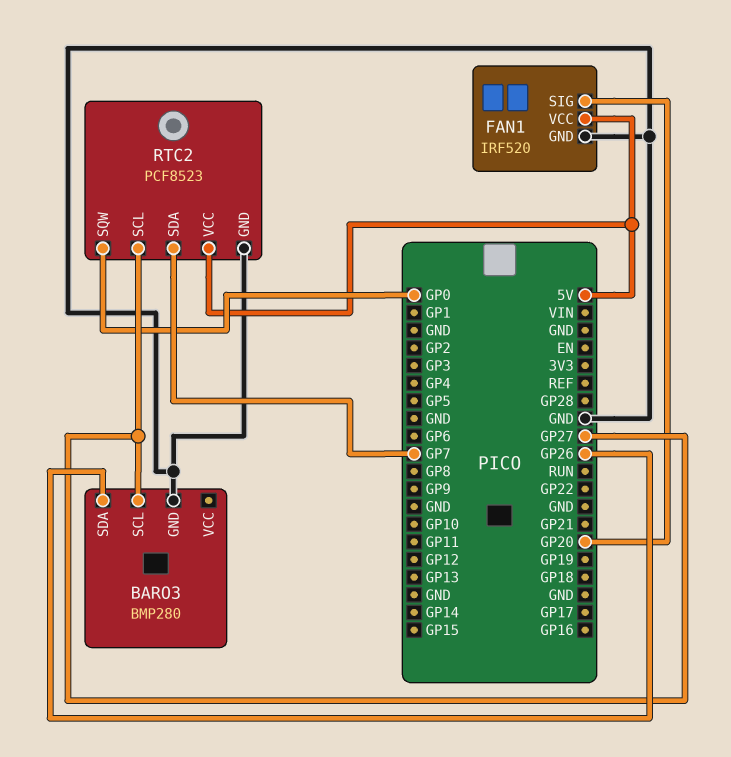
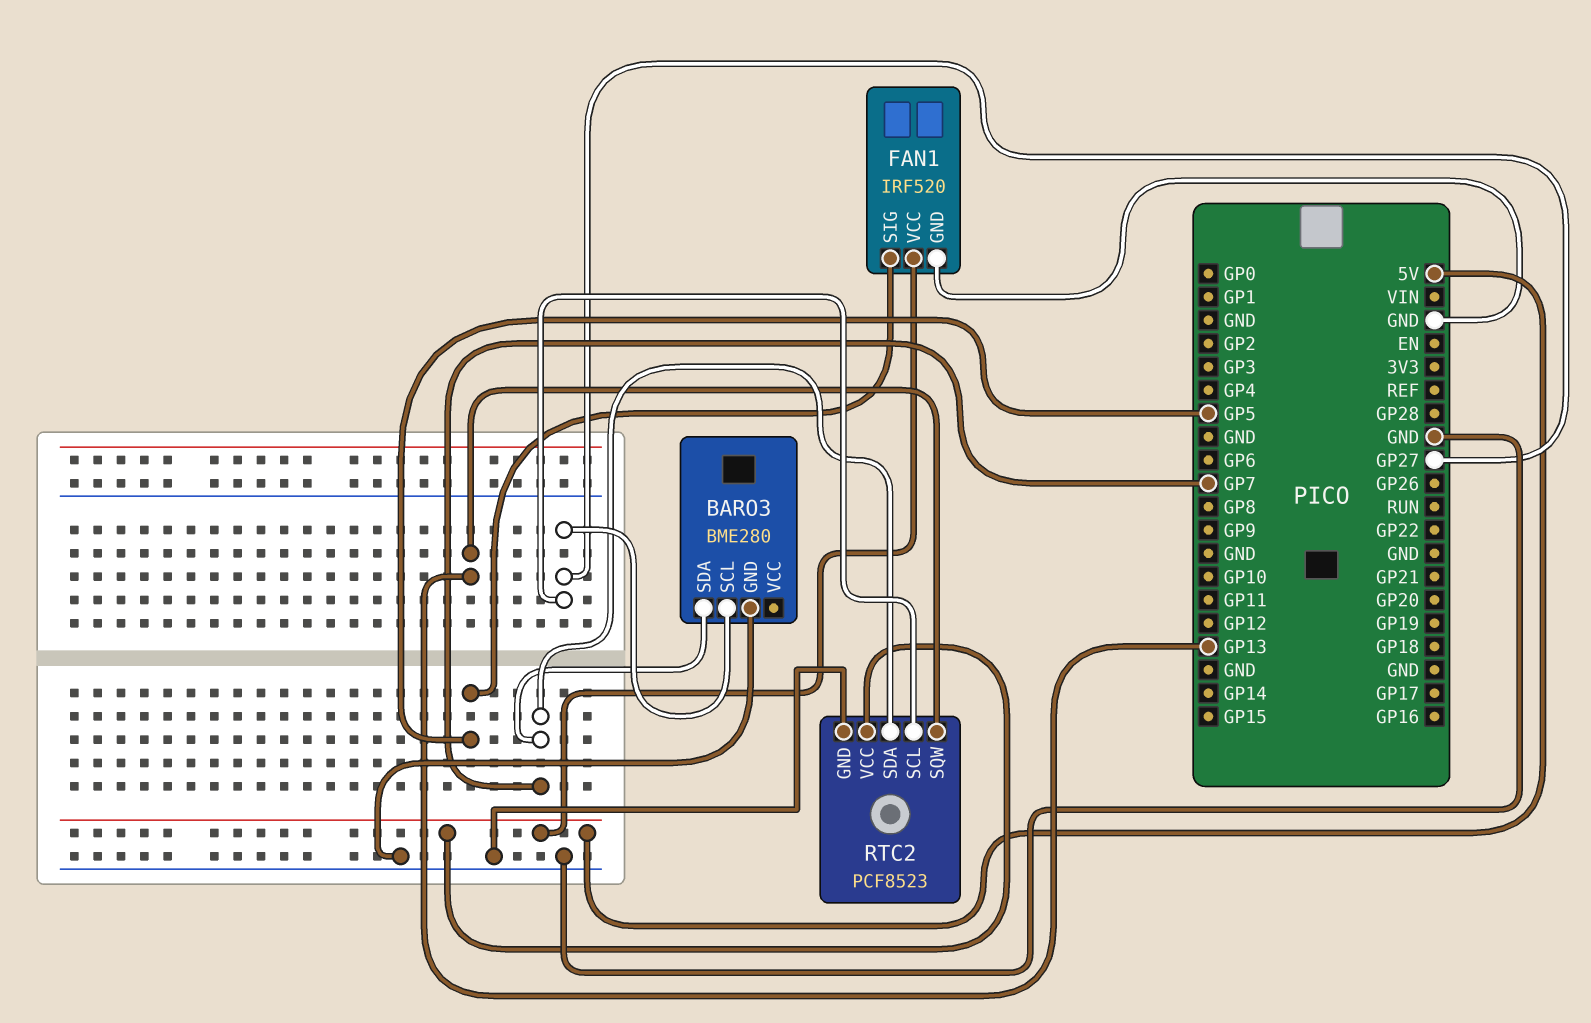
BARO3: BMP280 -> BME280
BARO3 pin SDA: GP26 -> GP7
FAN1 pin SIG: GP20 -> GP5
RTC2 pin SQW: GP0 -> GP13

